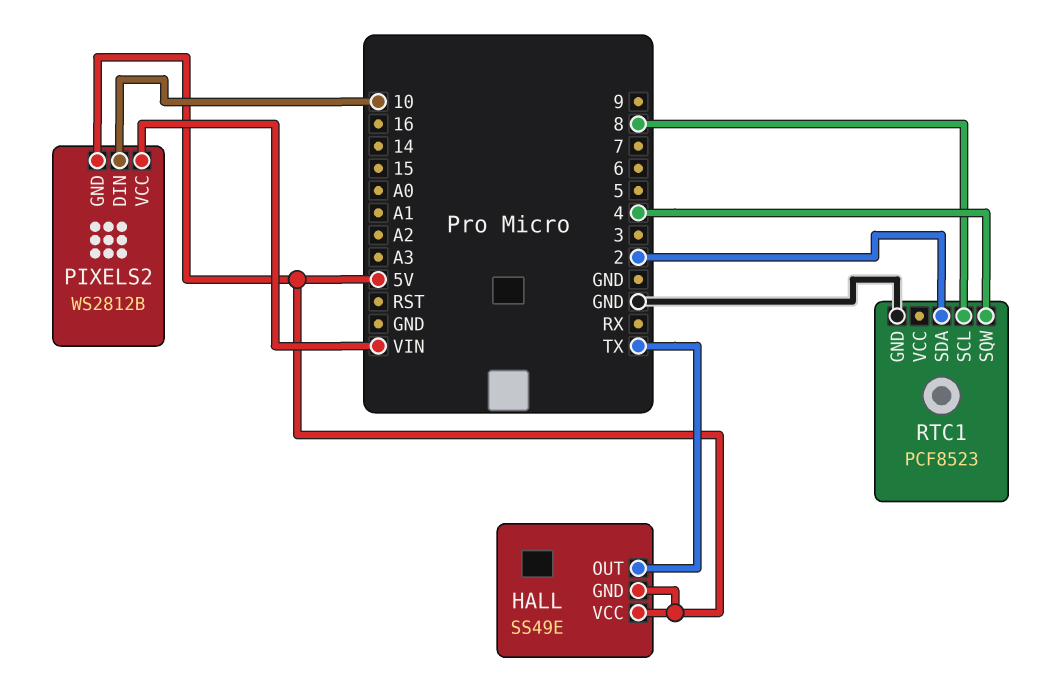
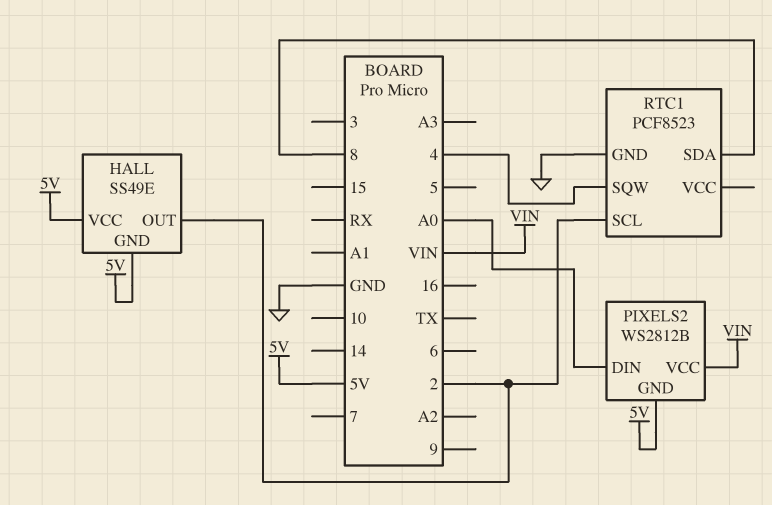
HALL pin OUT: TX -> 2
PIXELS2 pin DIN: 10 -> A0
RTC1 pin SCL: 8 -> 2
RTC1 pin SDA: 2 -> 8

